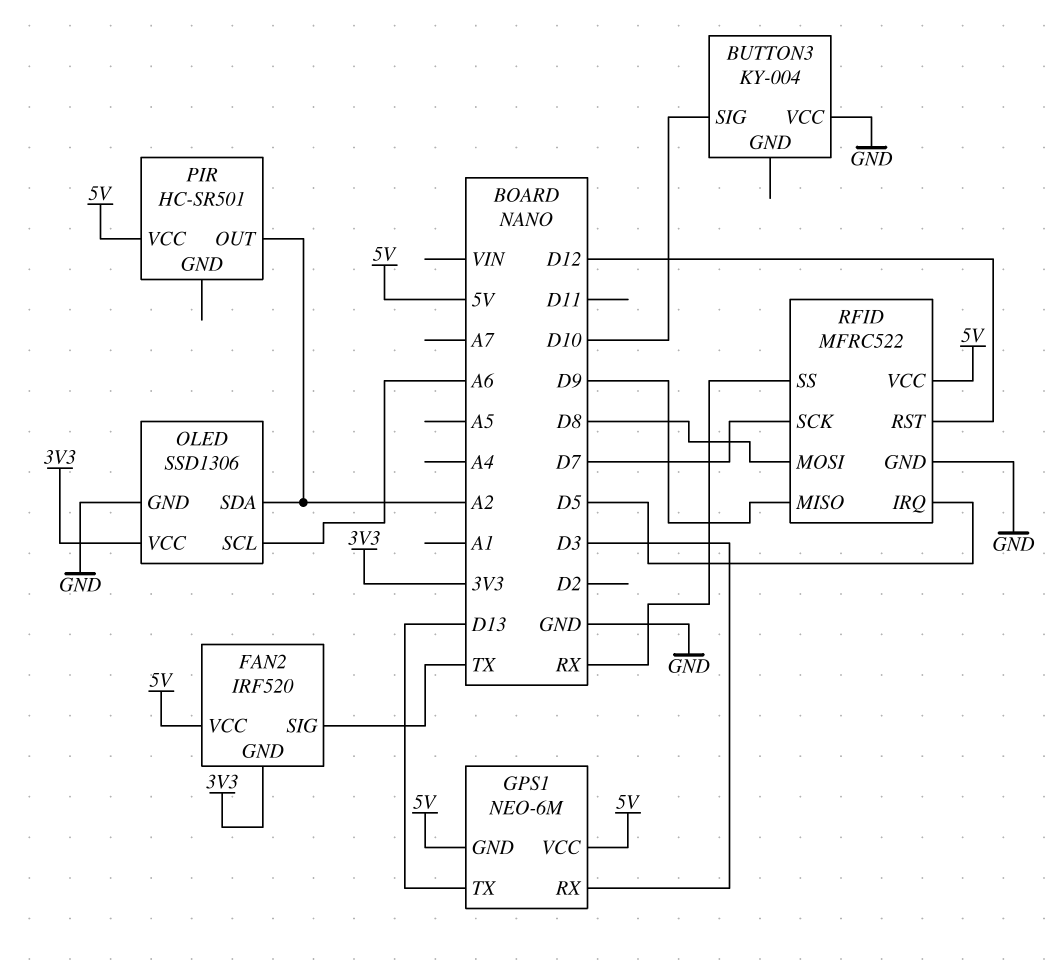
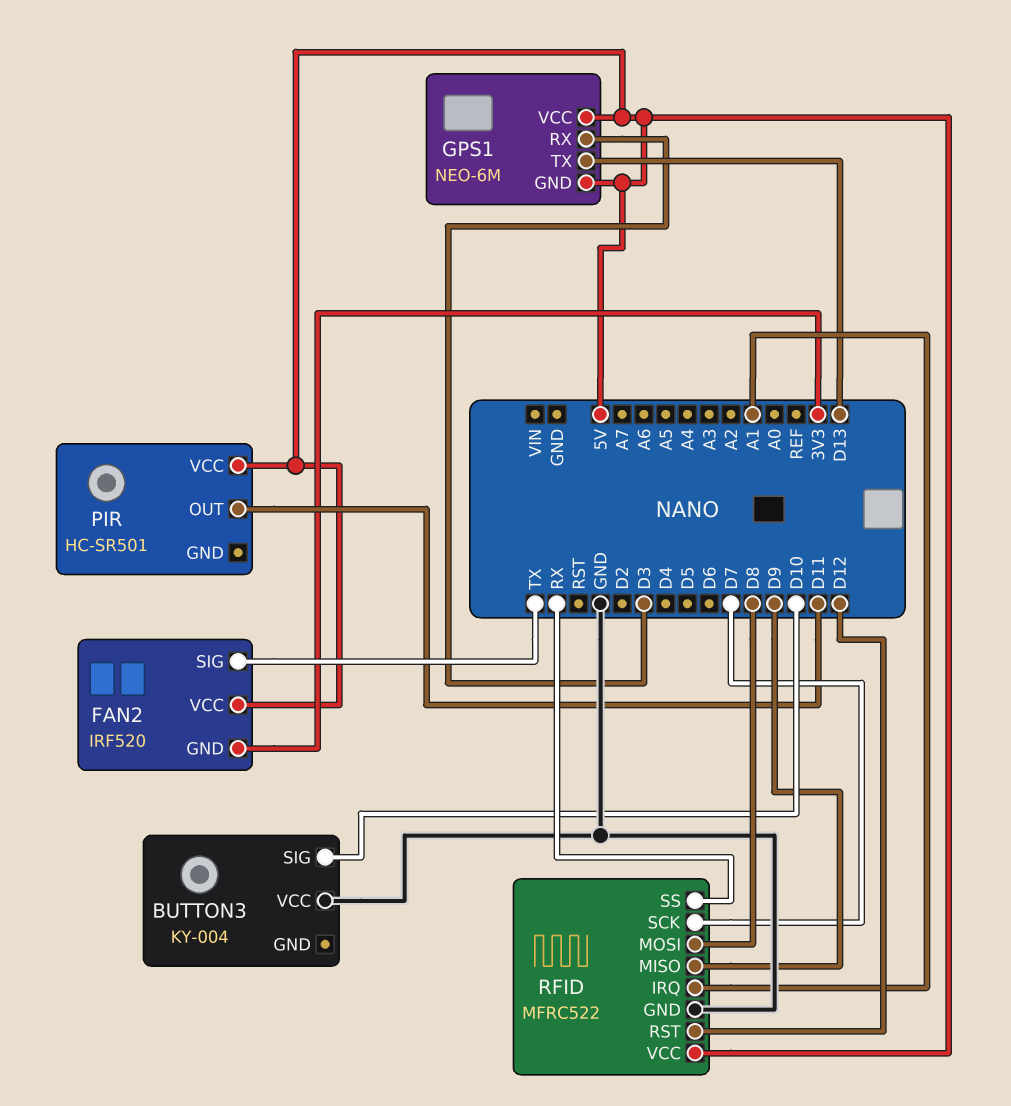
OLED: SSD1306 -> none
OLED pin GND: GND -> none
OLED pin SCL: A6 -> none
OLED pin SDA: A2 -> none
OLED pin VCC: 3V3 -> none
PIR pin OUT: A2 -> D11
RFID pin IRQ: D5 -> A1

